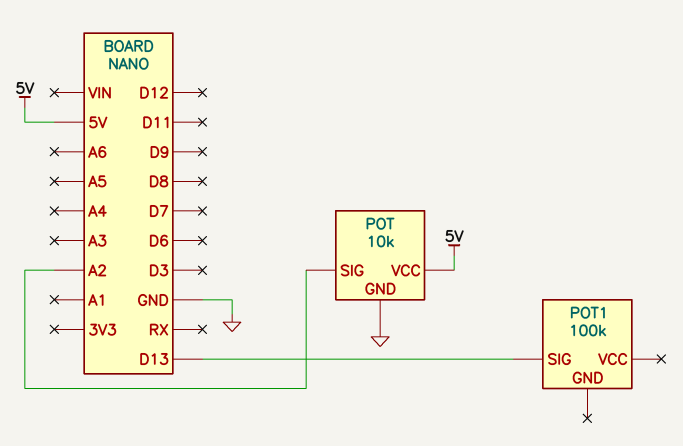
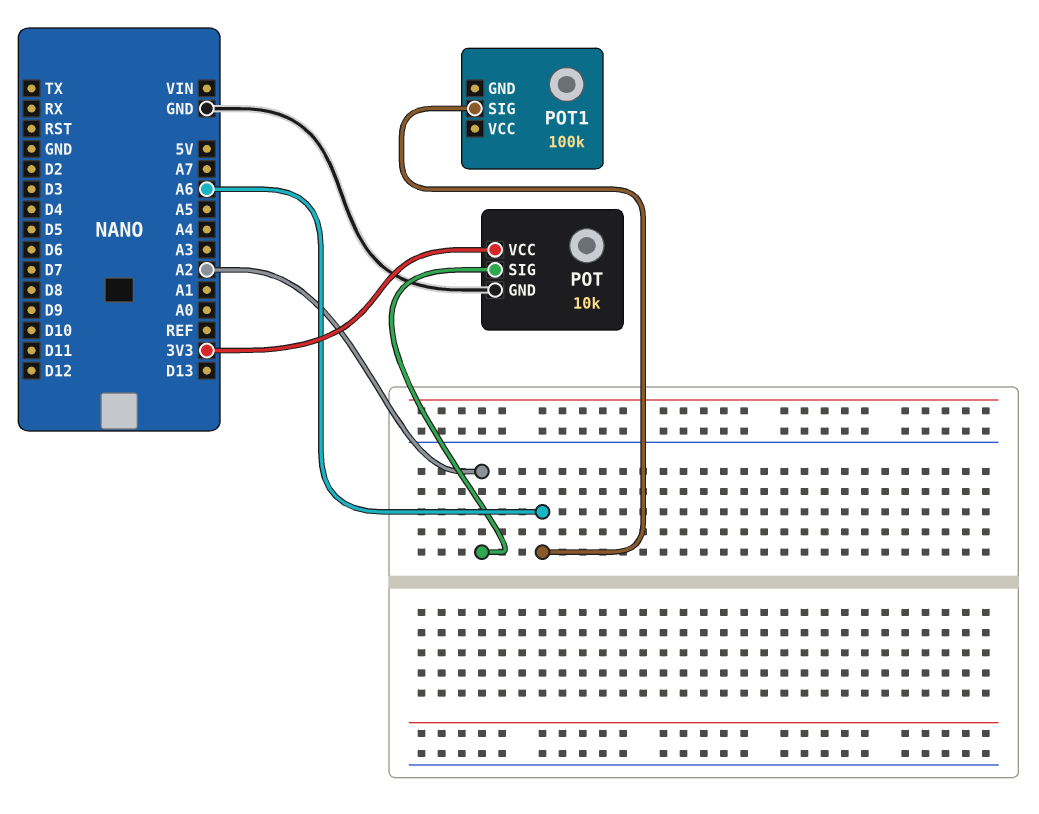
POT pin VCC: 5V -> 3V3
POT1 pin SIG: D13 -> A6

